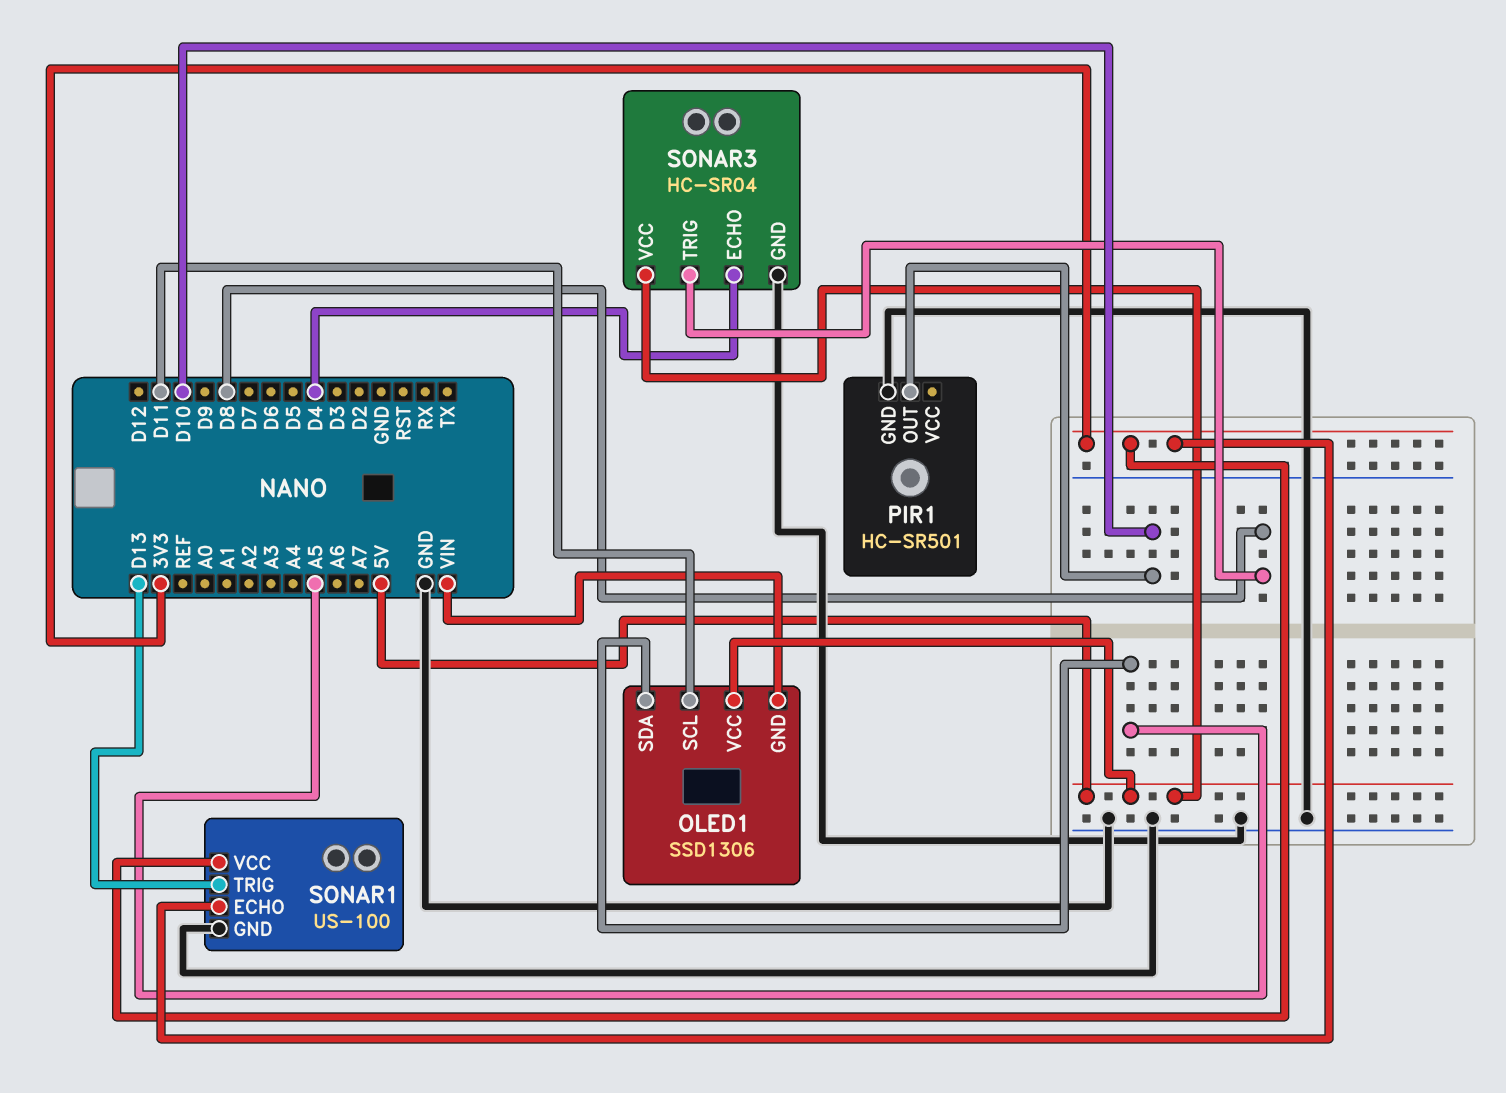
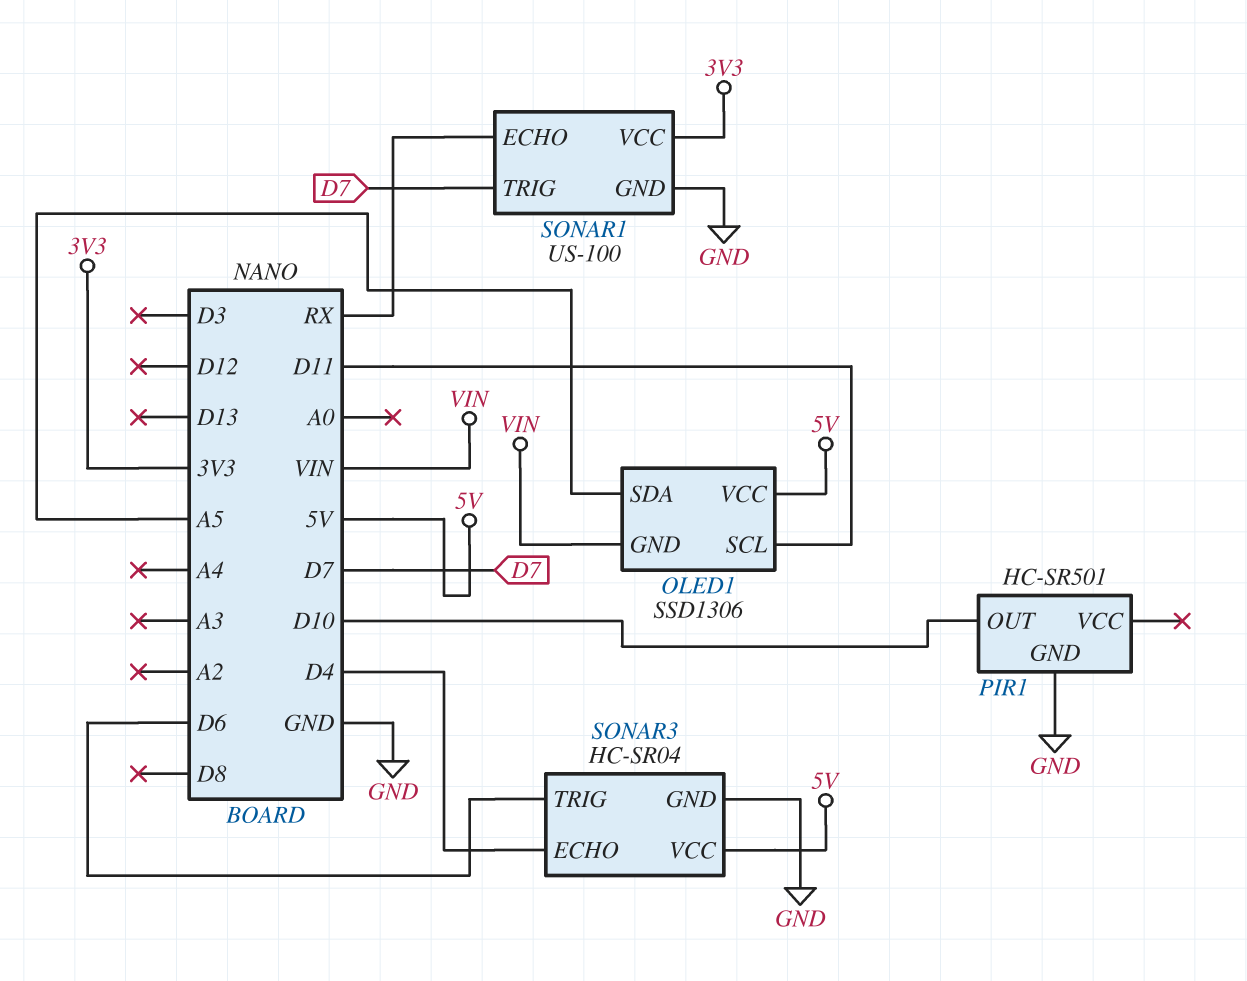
SONAR1 pin ECHO: 3V3 -> RX
SONAR1 pin TRIG: D13 -> D7
SONAR3 pin TRIG: D8 -> D6

